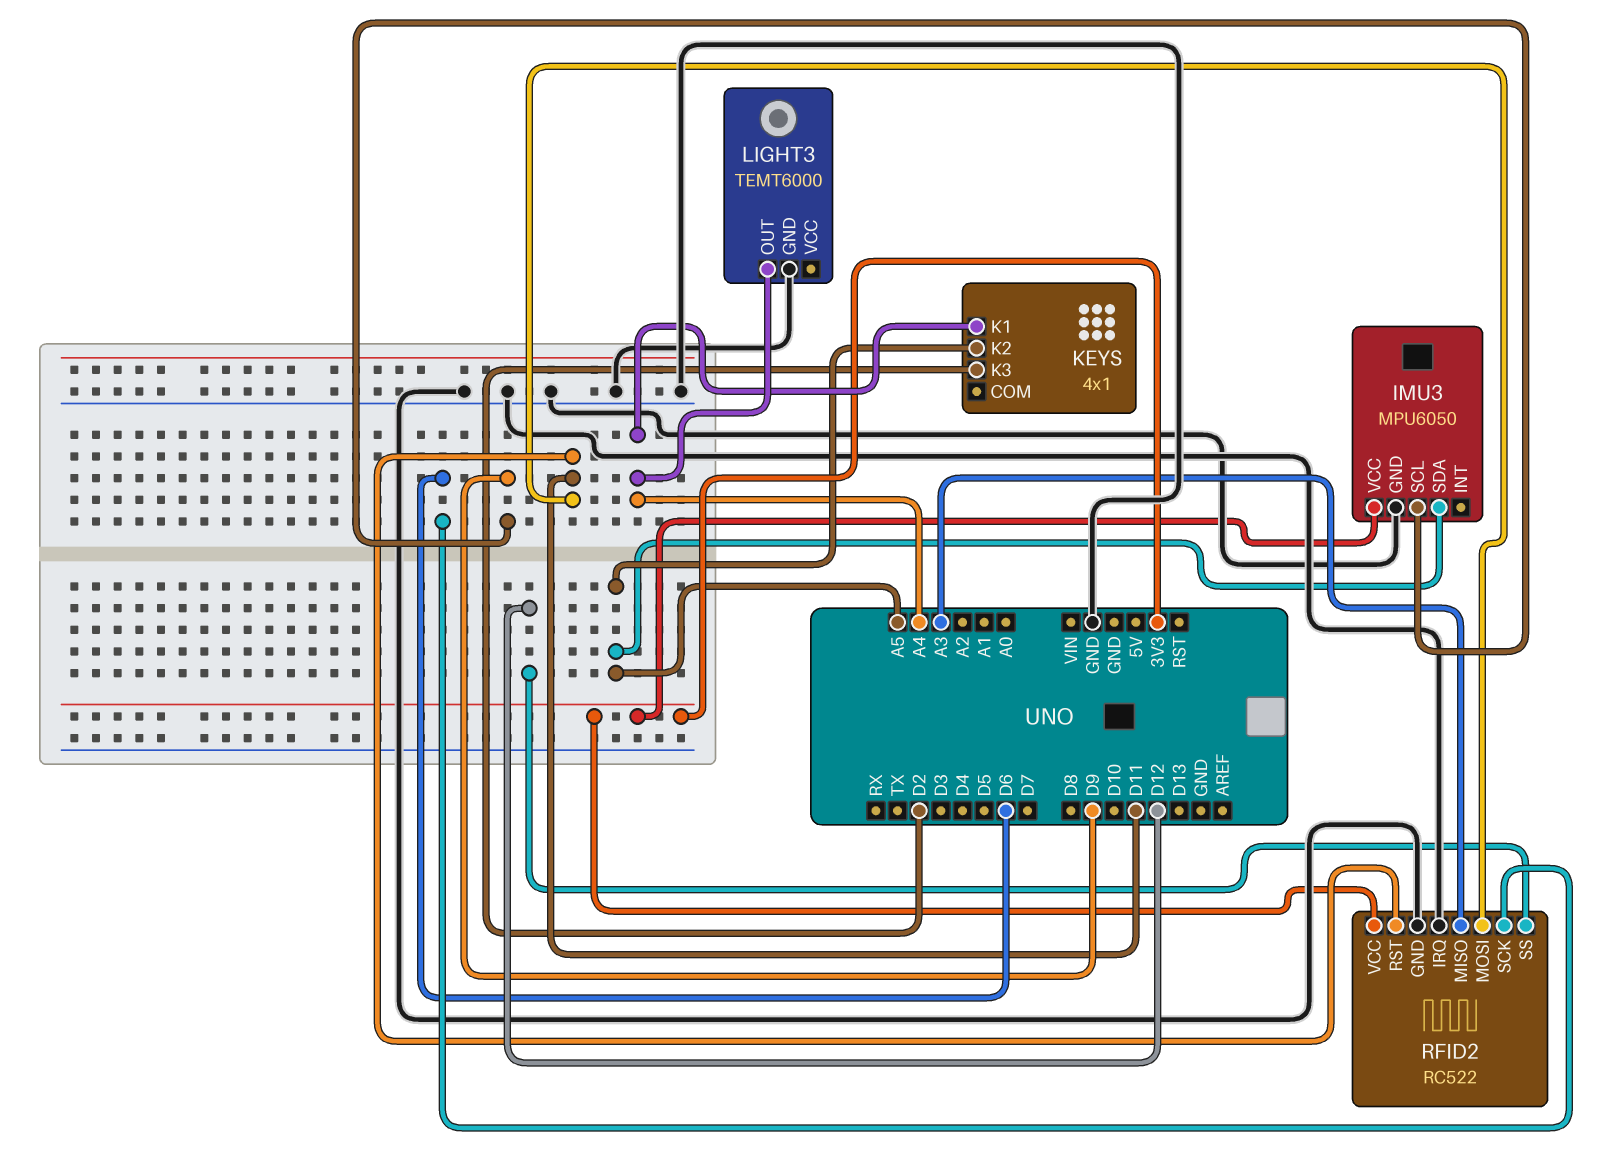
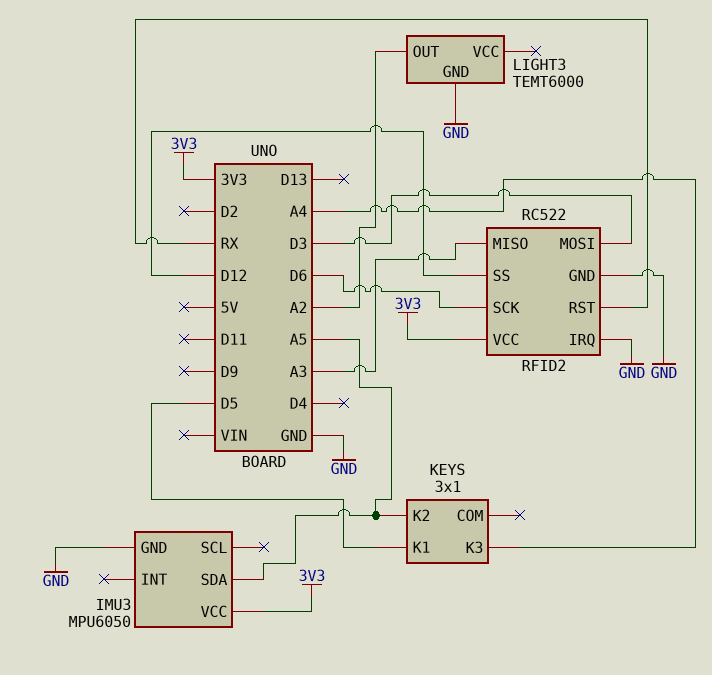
IMU3 pin SCL: D9 -> none
KEYS: 4x1 -> 3x1
KEYS pin K1: A4 -> D5
KEYS pin K3: D2 -> A4
LIGHT3 pin OUT: A4 -> A2
RFID2 pin MOSI: D11 -> D3
RFID2 pin RST: D11 -> RX

